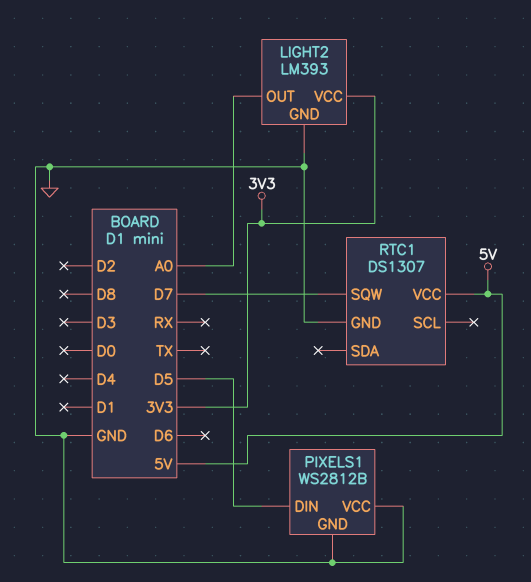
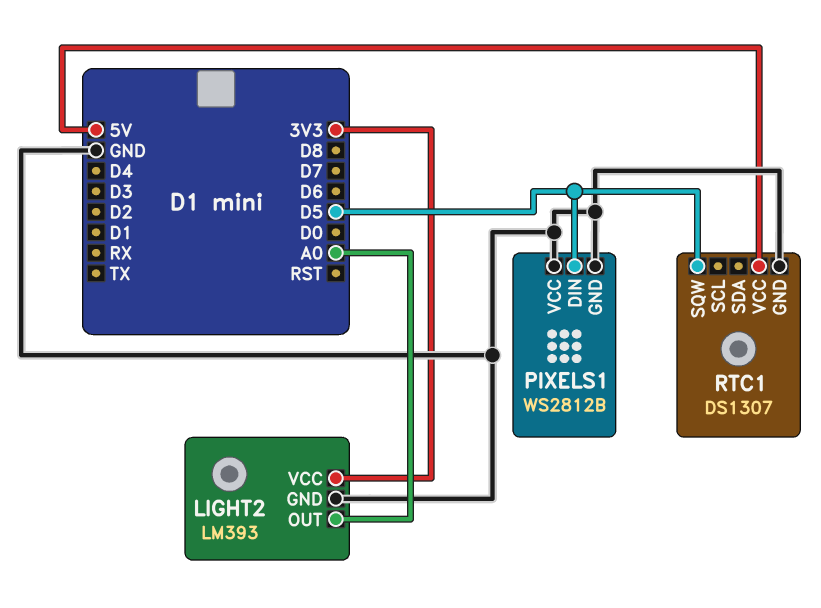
RTC1 pin SQW: D7 -> D5

